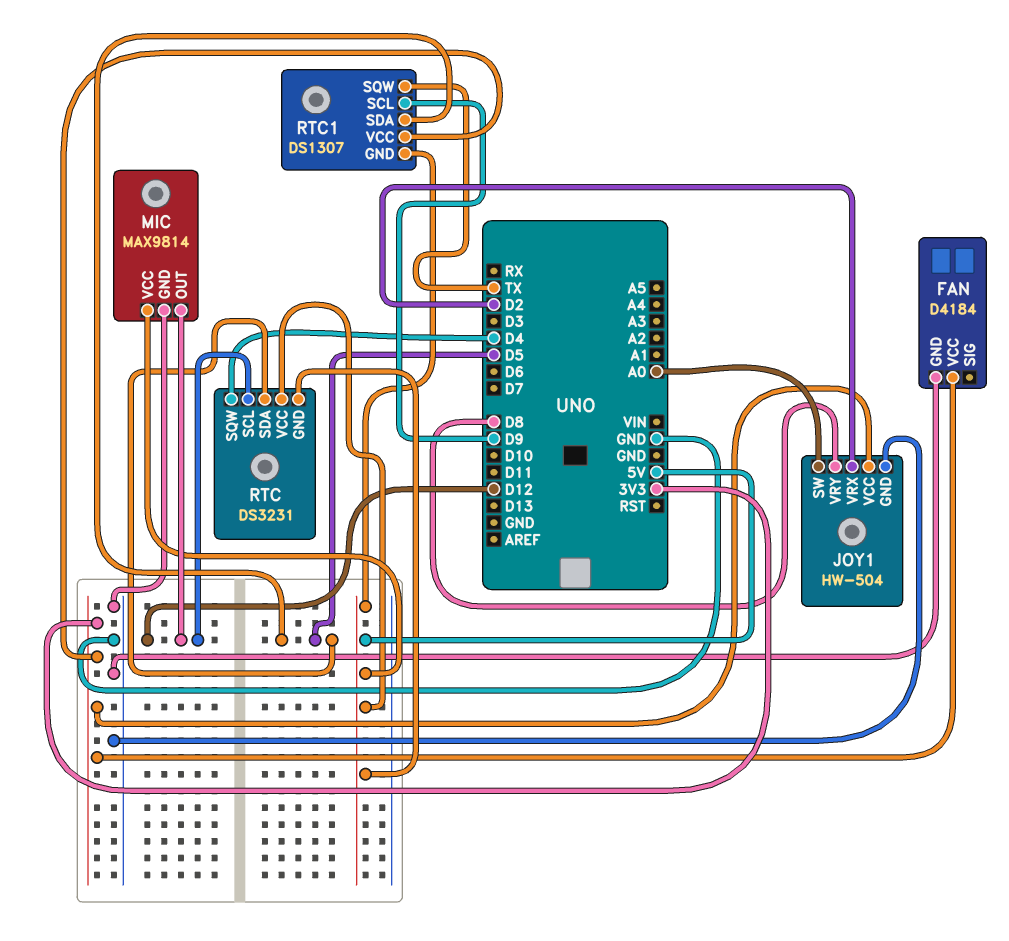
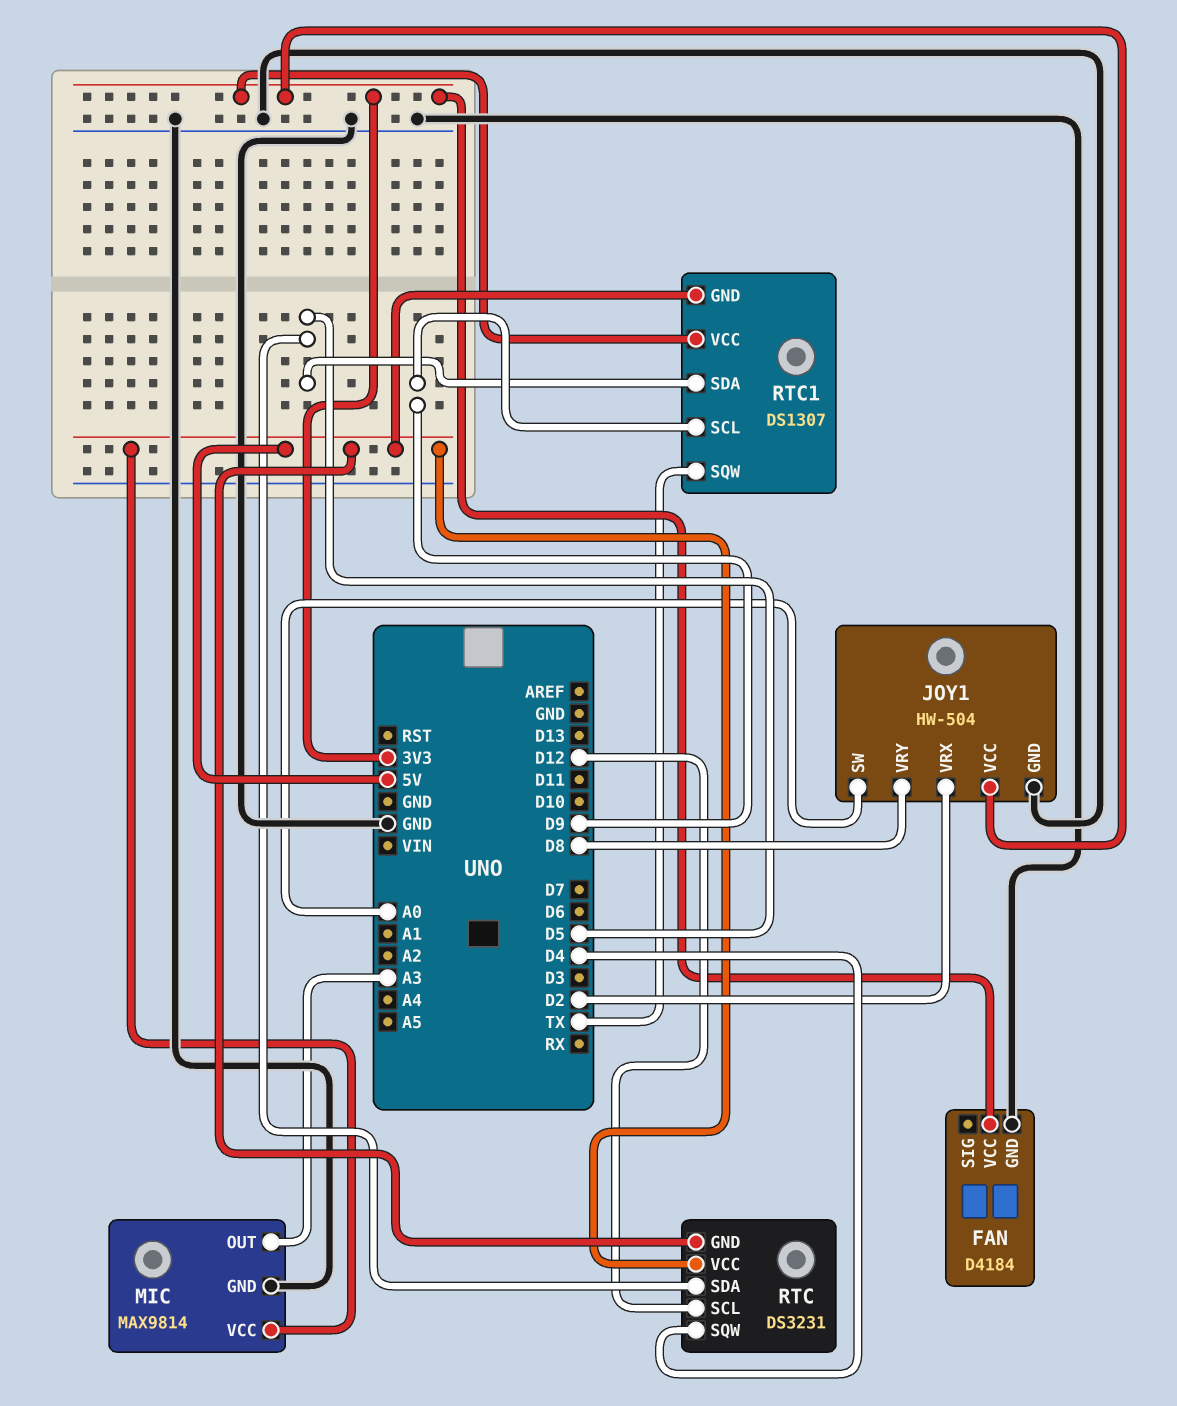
MIC pin OUT: D12 -> A3

